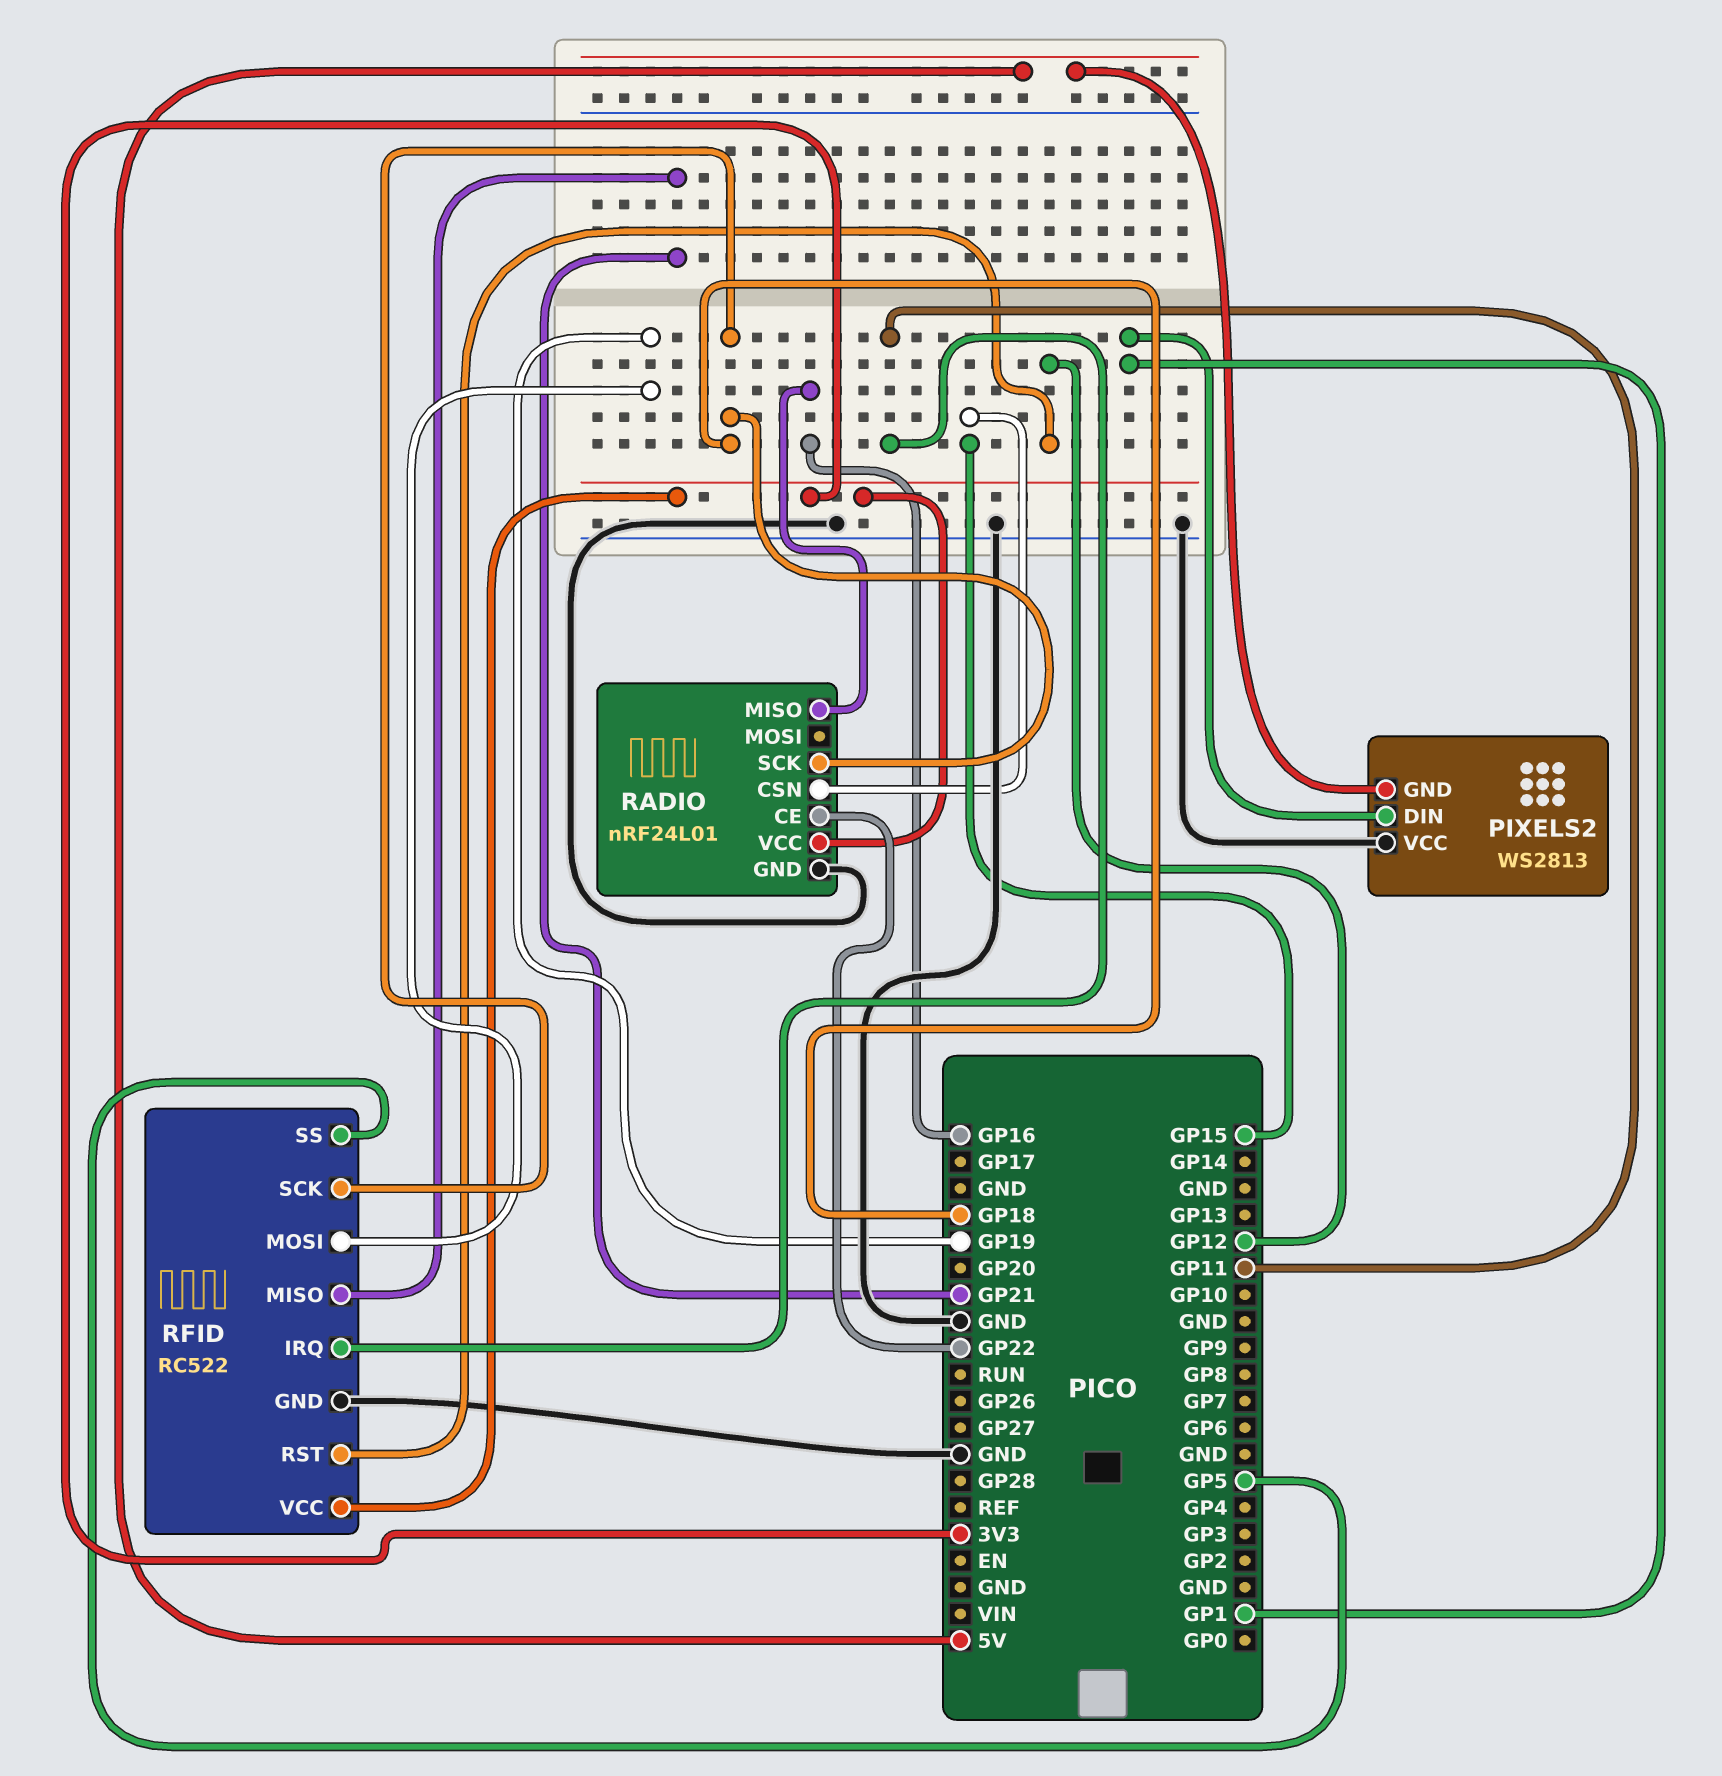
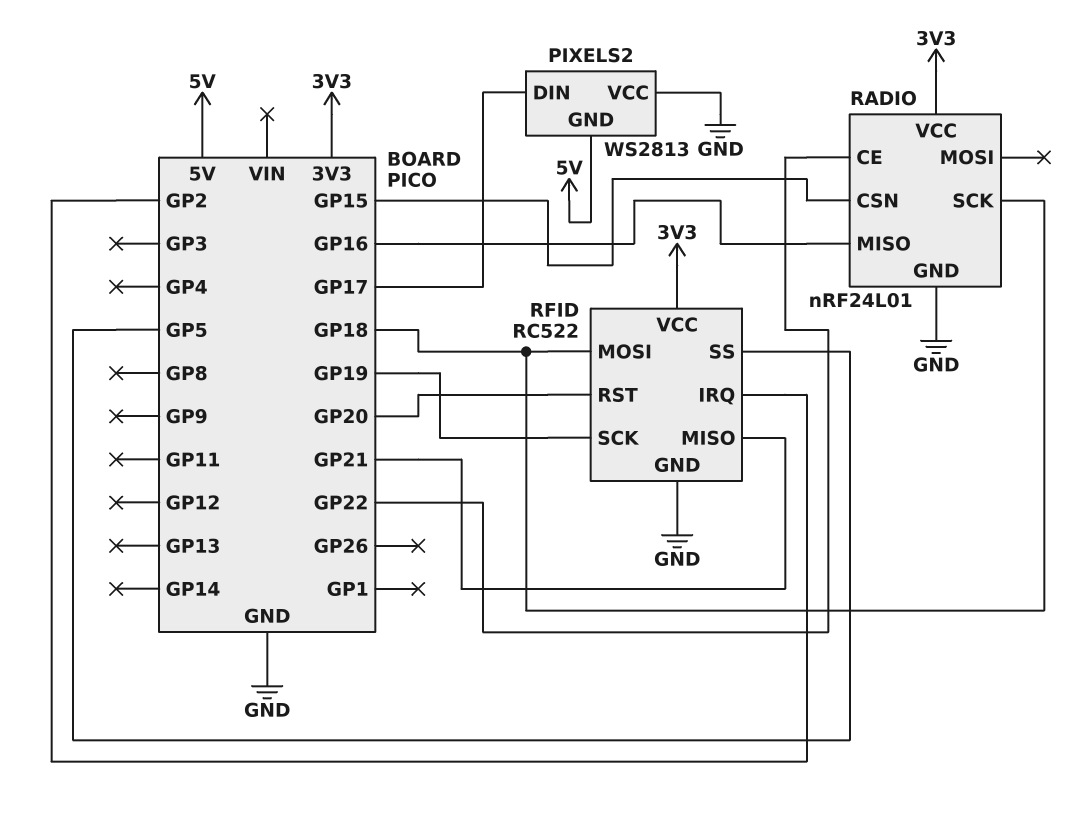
PIXELS2 pin DIN: GP1 -> GP17
RFID pin IRQ: GP11 -> GP2
RFID pin MOSI: GP19 -> GP18
RFID pin RST: GP12 -> GP20
RFID pin SCK: GP18 -> GP19

